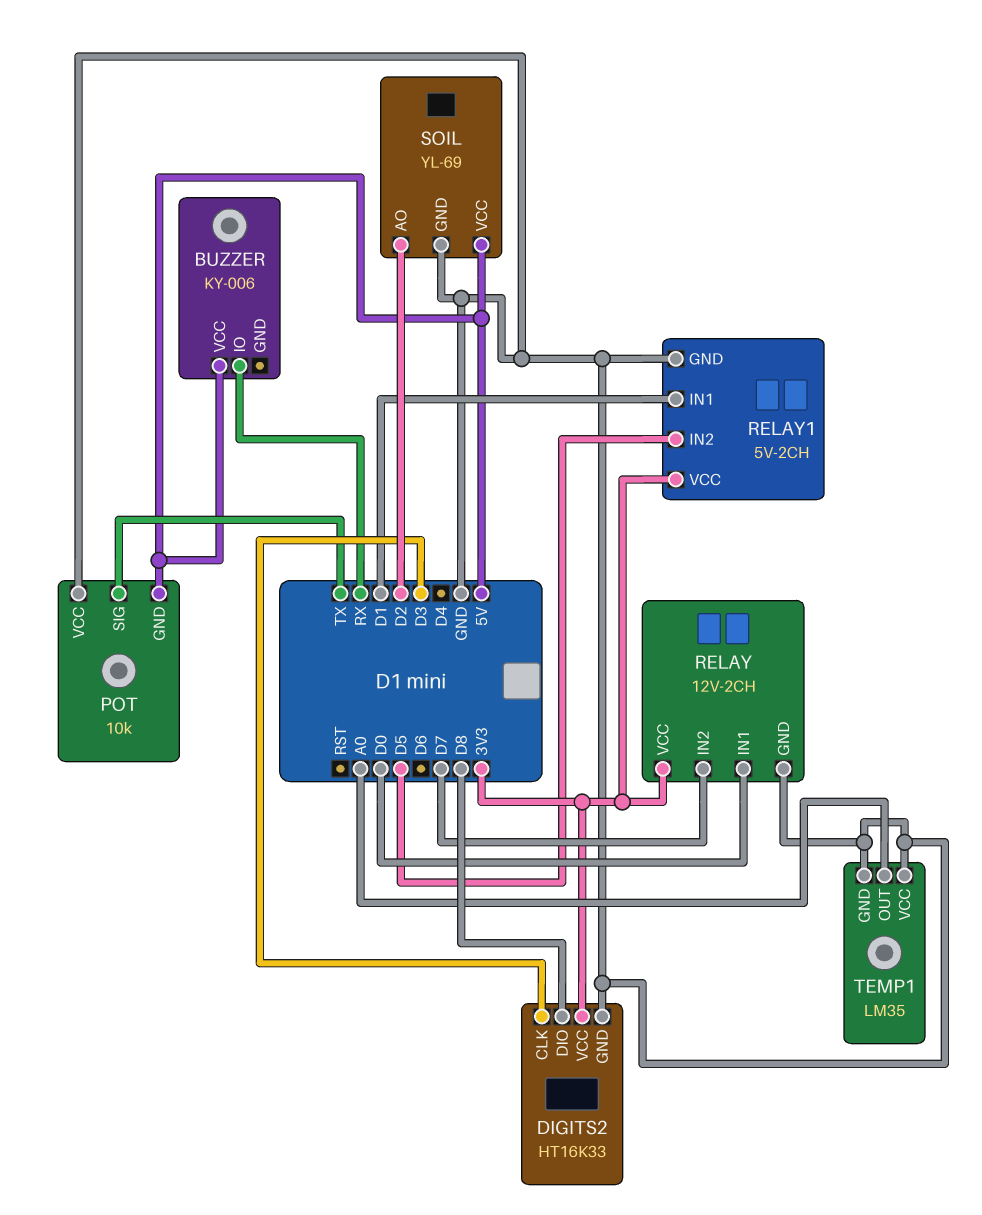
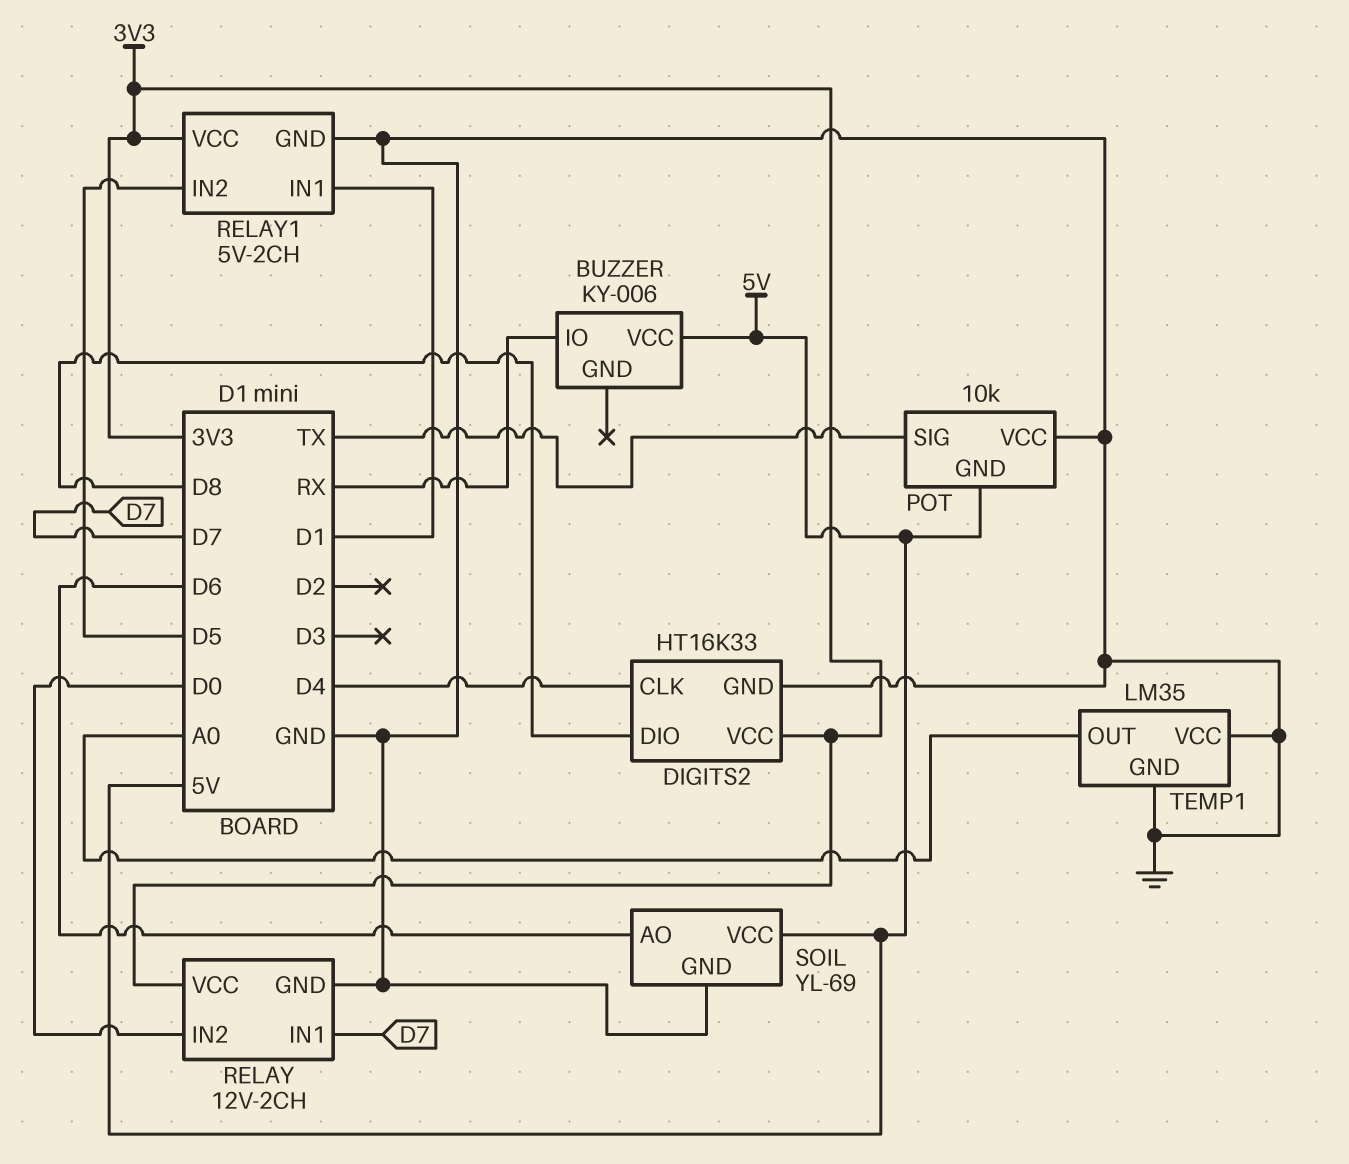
DIGITS2 pin CLK: D3 -> D4
RELAY pin IN1: D0 -> D7
RELAY pin IN2: D7 -> D0
SOIL pin AO: D2 -> D6

